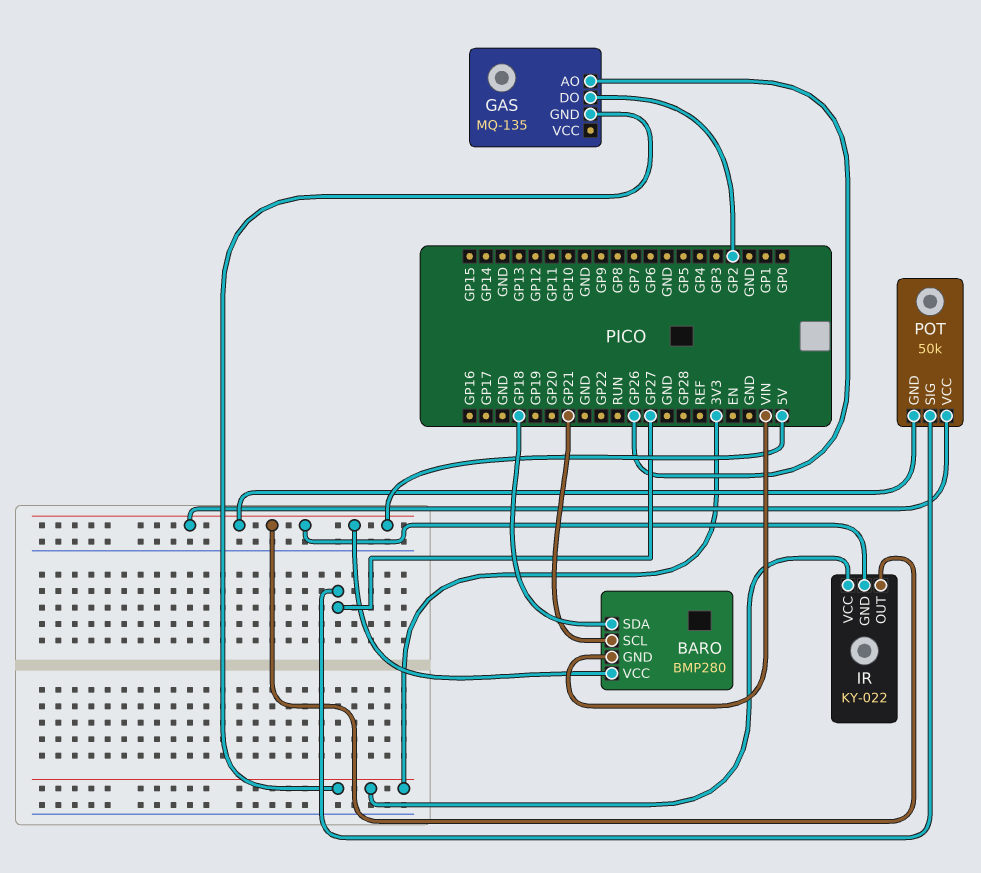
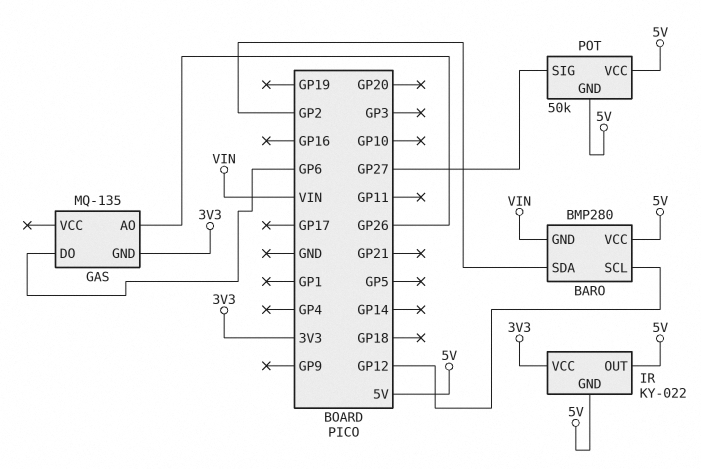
BARO pin SCL: GP21 -> GP12
BARO pin SDA: GP18 -> GP2
GAS pin DO: GP2 -> GP6

